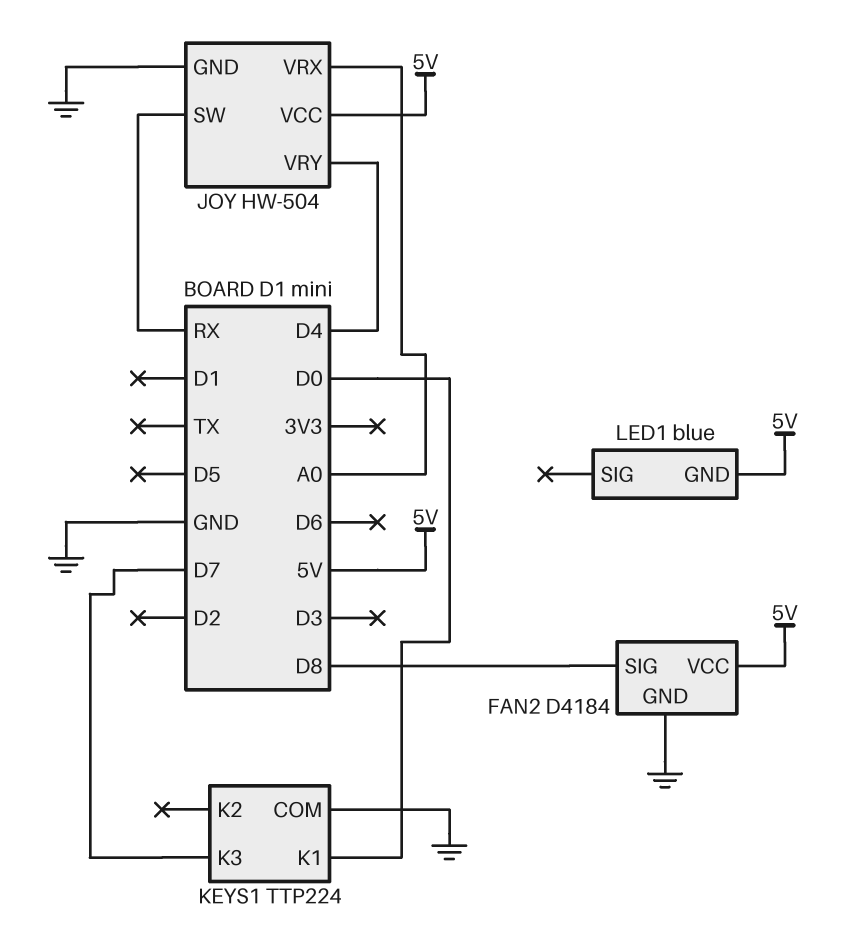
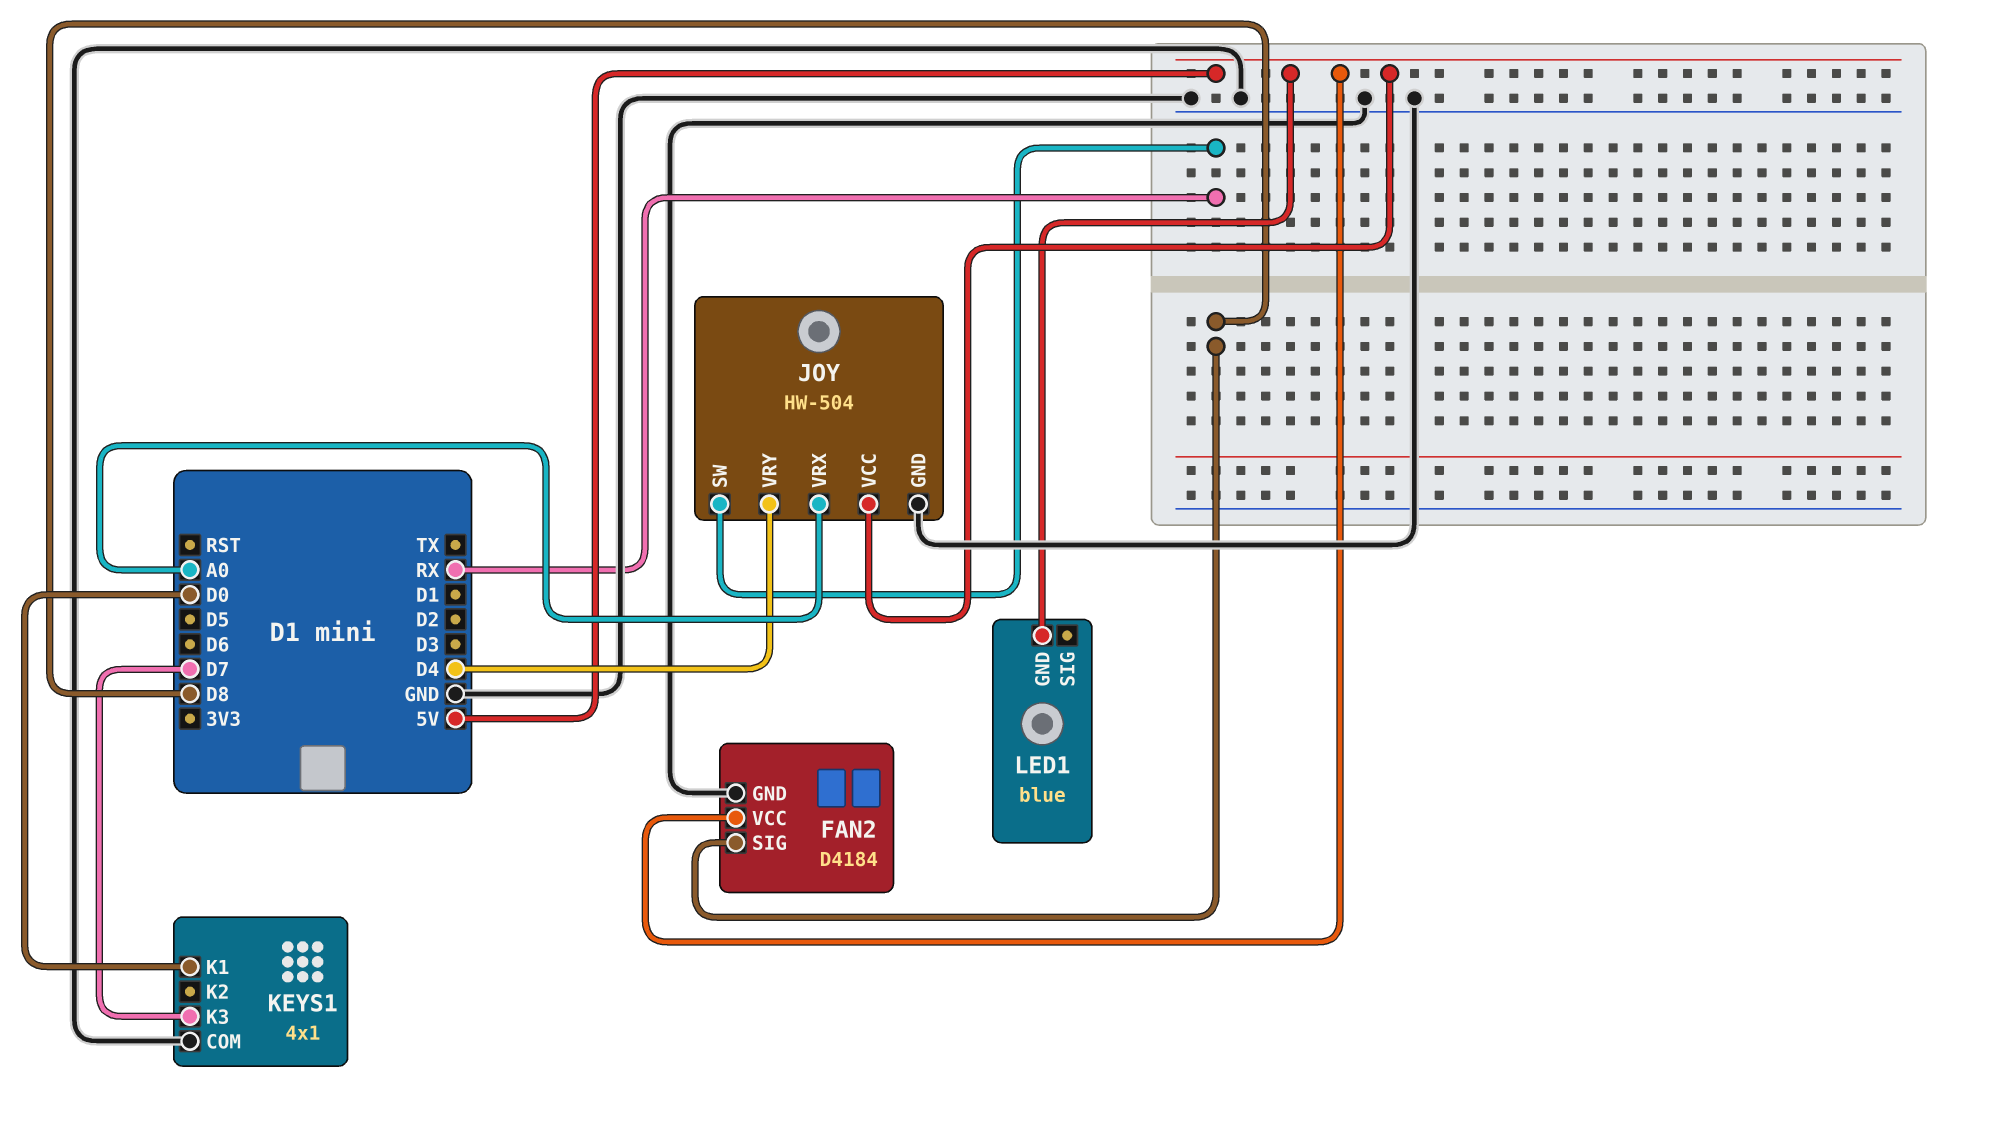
KEYS1: TTP224 -> 4x1

